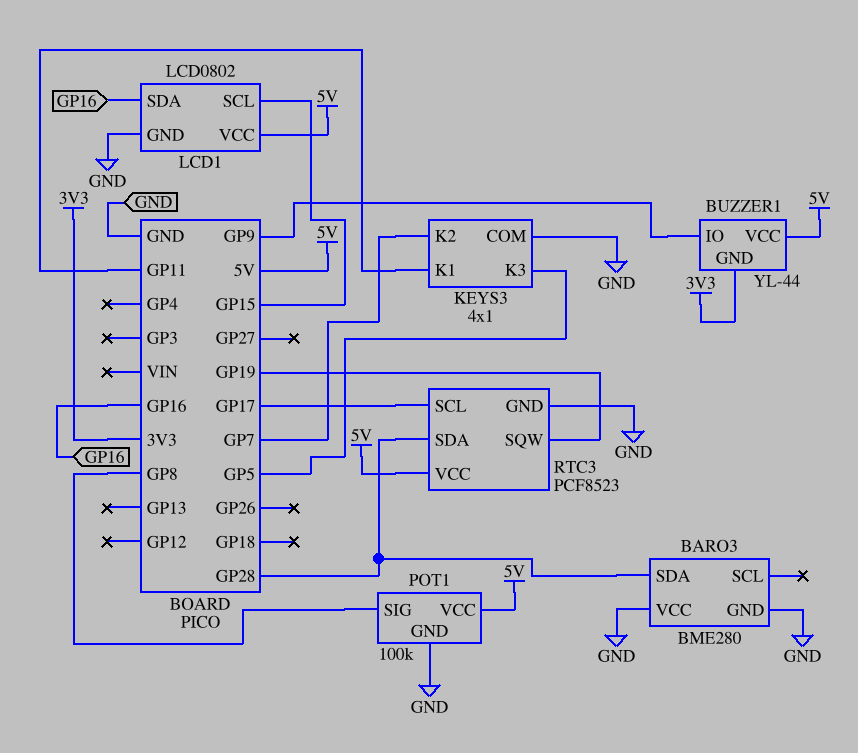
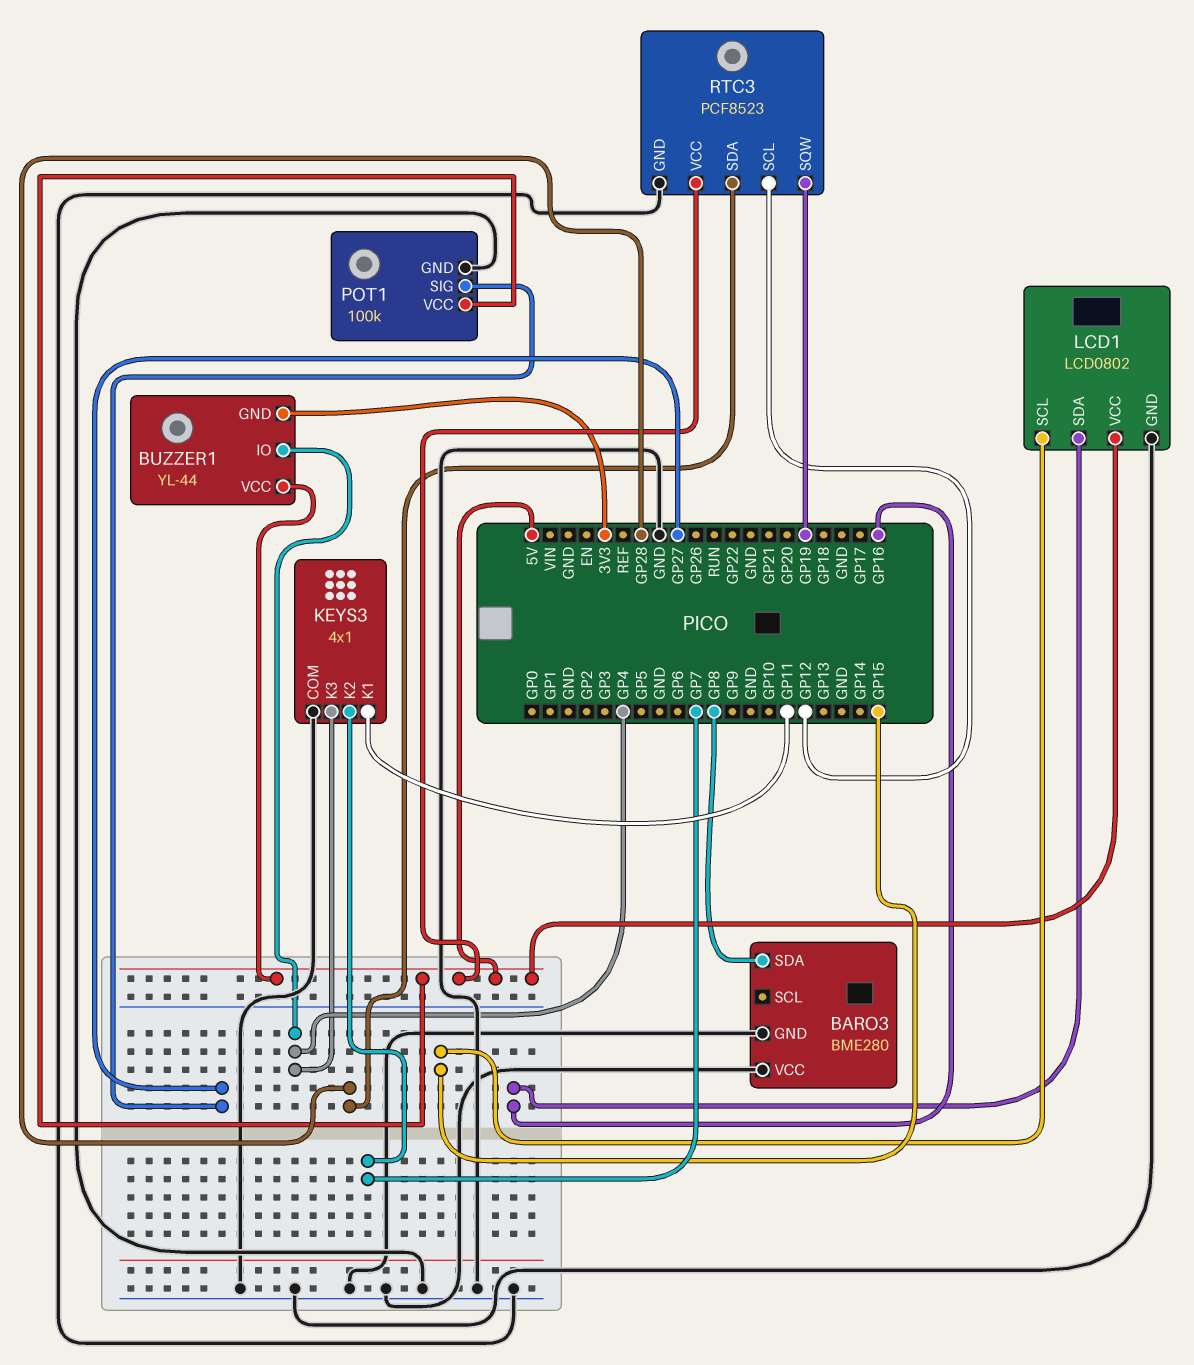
BARO3 pin SDA: GP28 -> GP8
BUZZER1 pin IO: GP9 -> GP4
KEYS3 pin K3: GP5 -> GP4
POT1 pin SIG: GP8 -> GP27
RTC3 pin SCL: GP17 -> GP12

